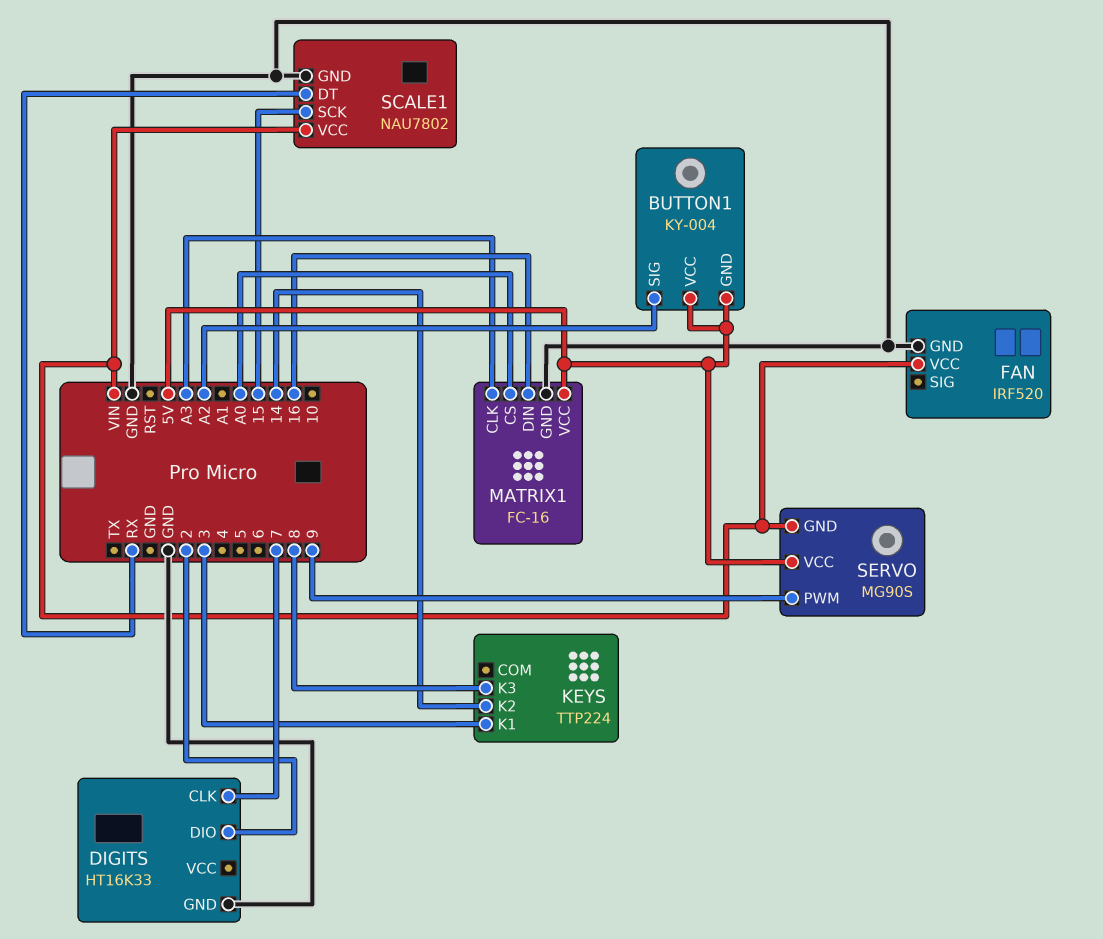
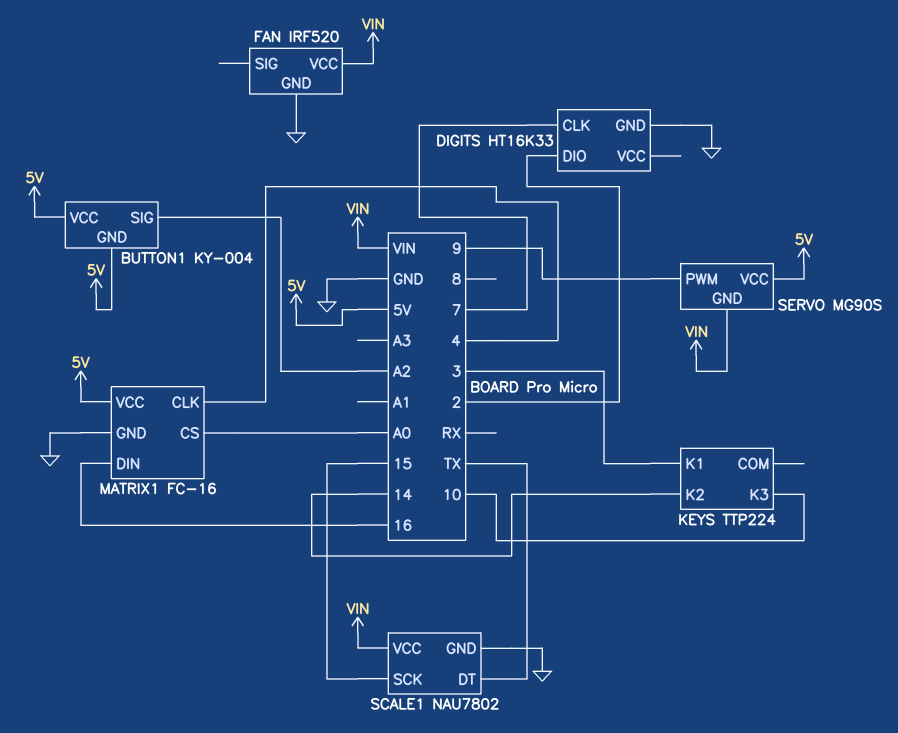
KEYS pin K3: 8 -> 10
MATRIX1 pin CLK: A3 -> 4
SCALE1 pin DT: RX -> TX

